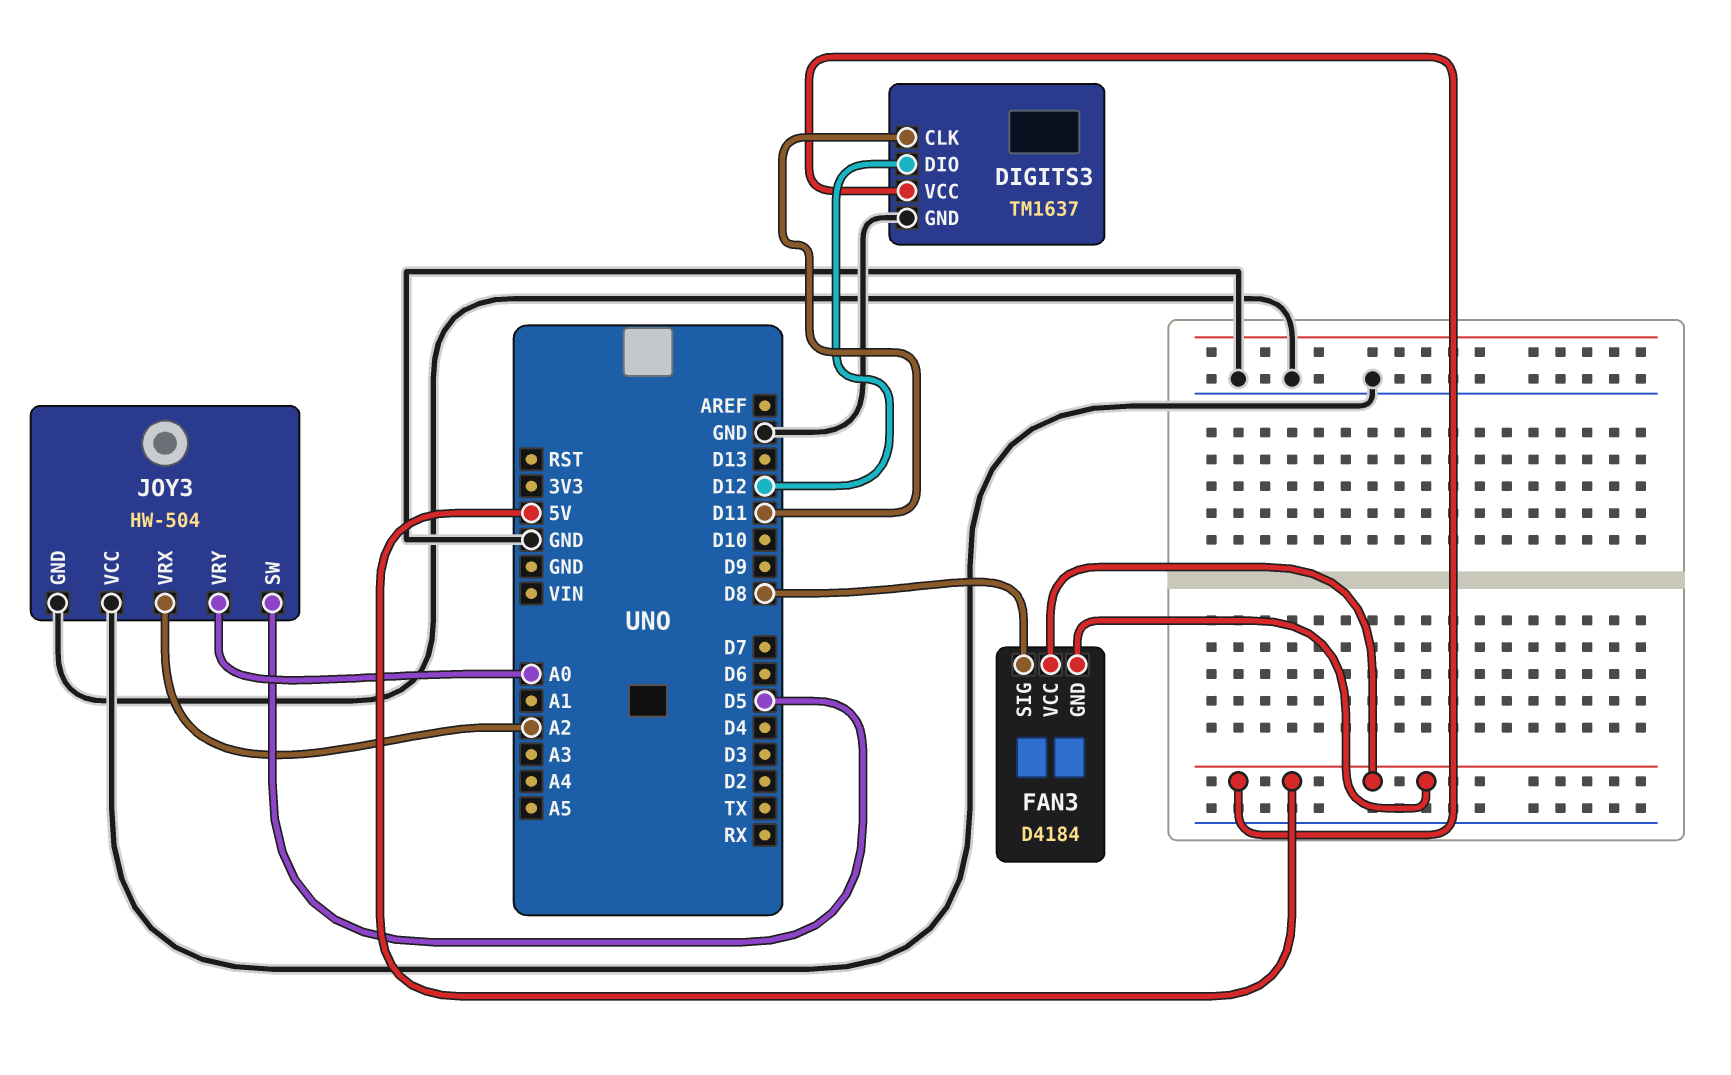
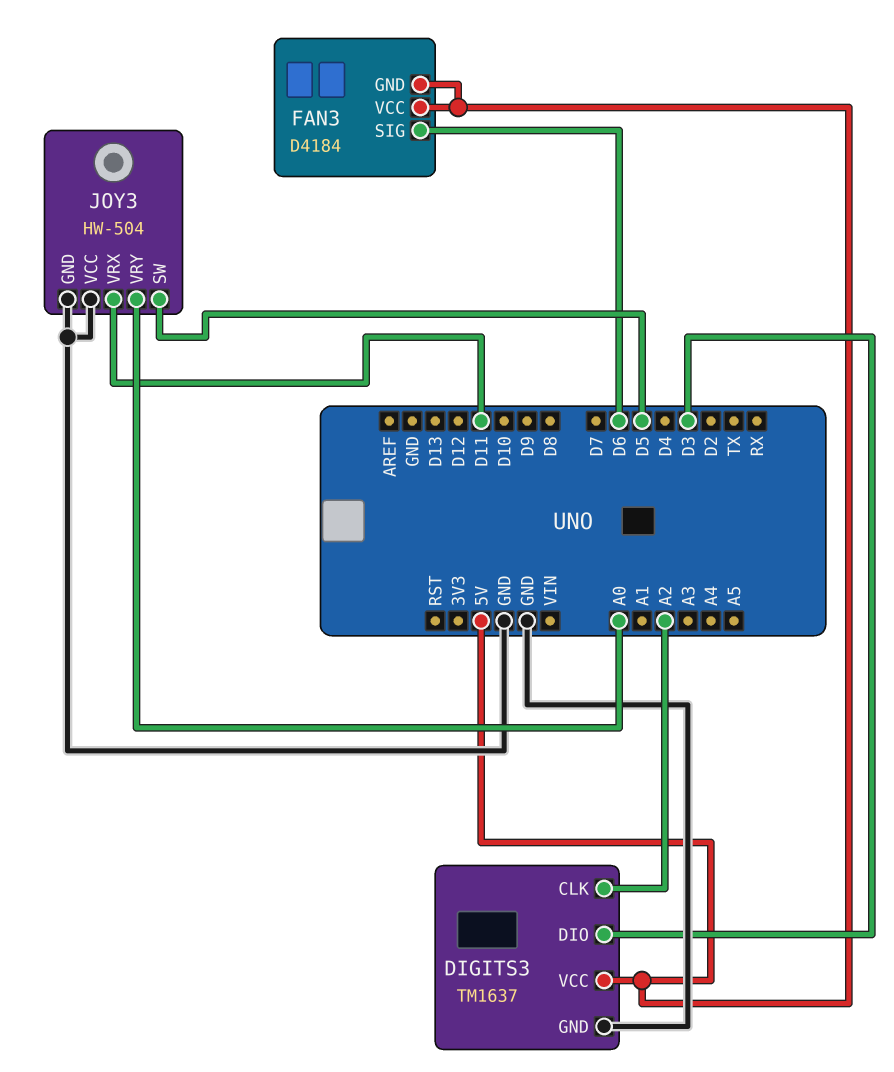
DIGITS3 pin CLK: D11 -> A2
DIGITS3 pin DIO: D12 -> D3
FAN3 pin SIG: D8 -> D6
JOY3 pin VRX: A2 -> D11

